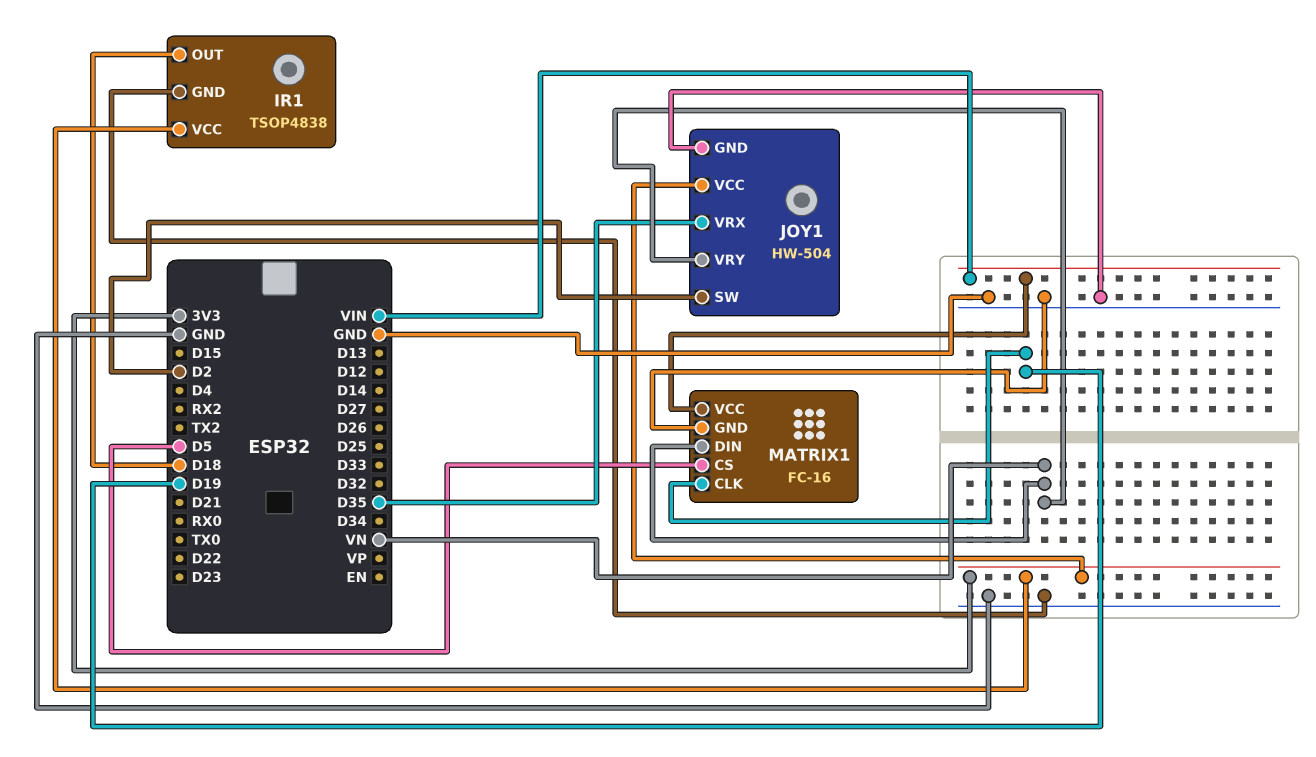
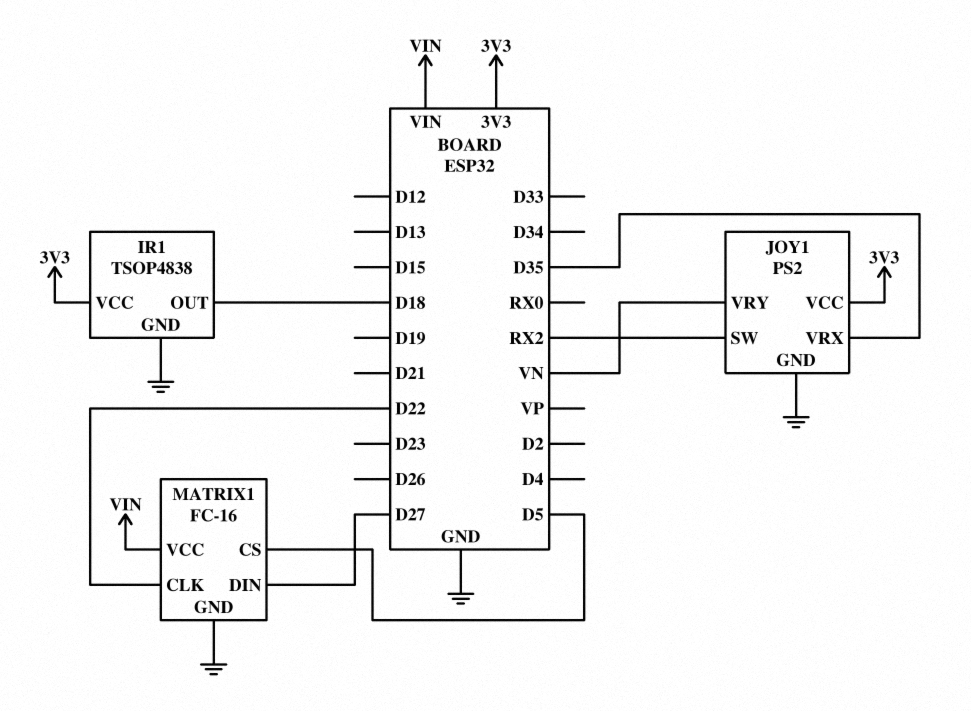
JOY1: HW-504 -> PS2
JOY1 pin SW: D2 -> RX2
MATRIX1 pin CLK: D19 -> D22
MATRIX1 pin DIN: VN -> D27

